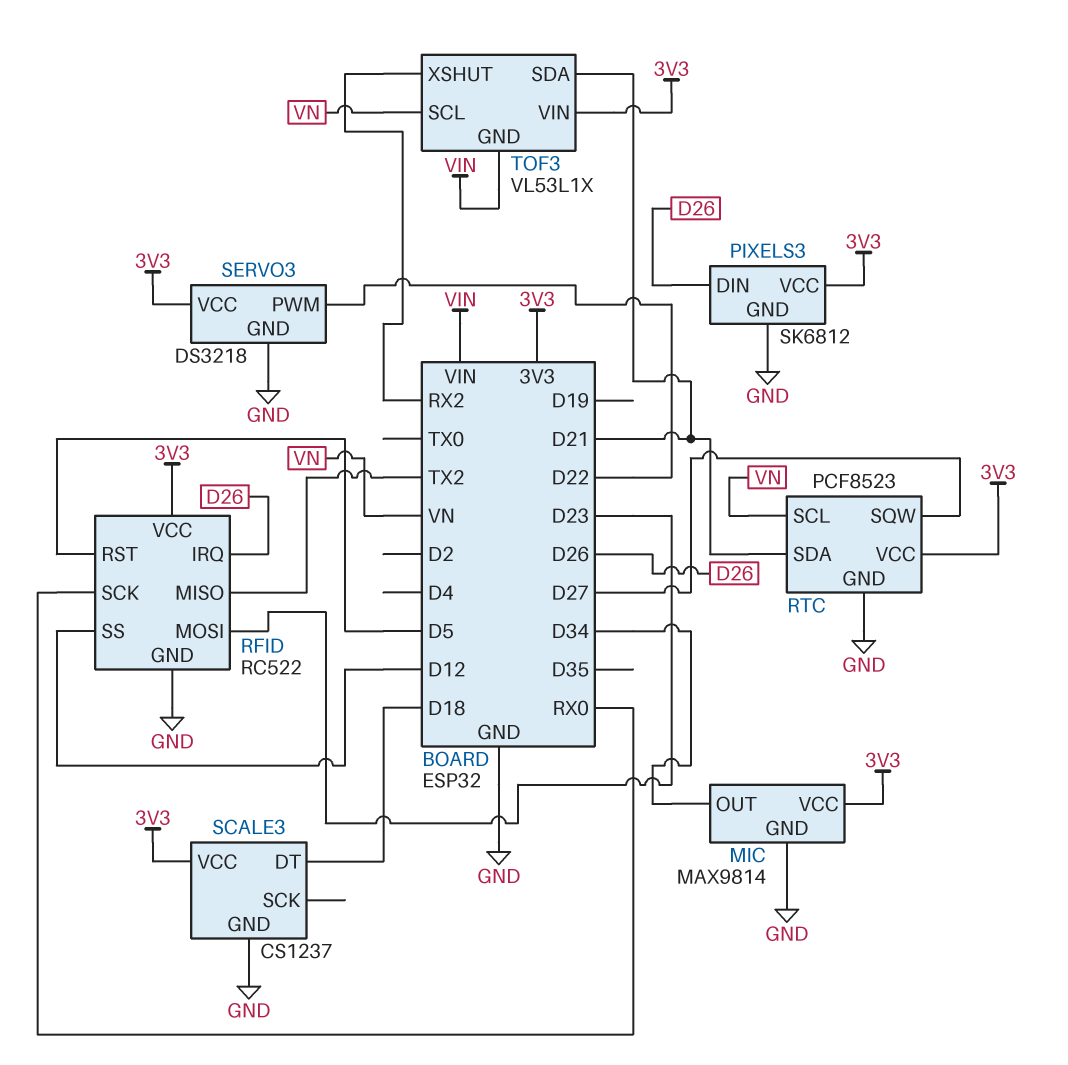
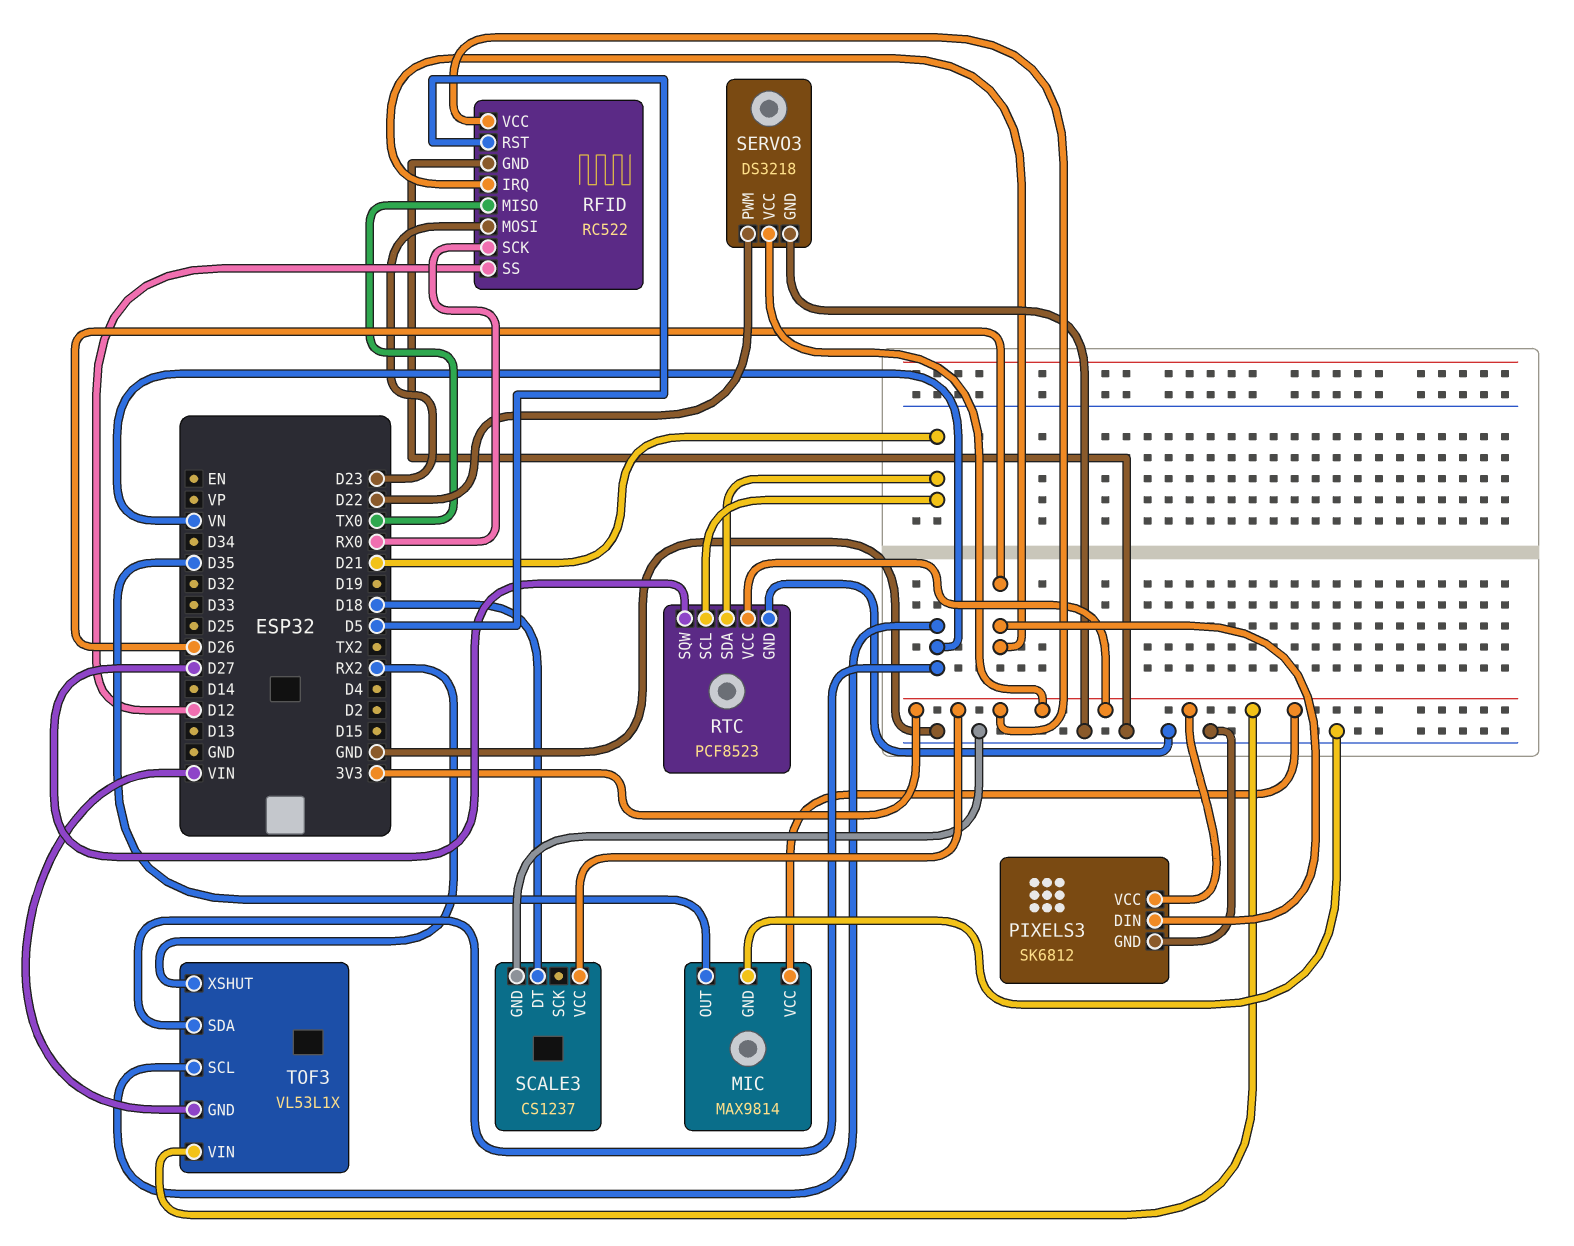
MIC pin OUT: D34 -> D35
RFID pin MISO: TX2 -> TX0
RTC pin SCL: VN -> D21
TOF3 pin SDA: D21 -> VN

